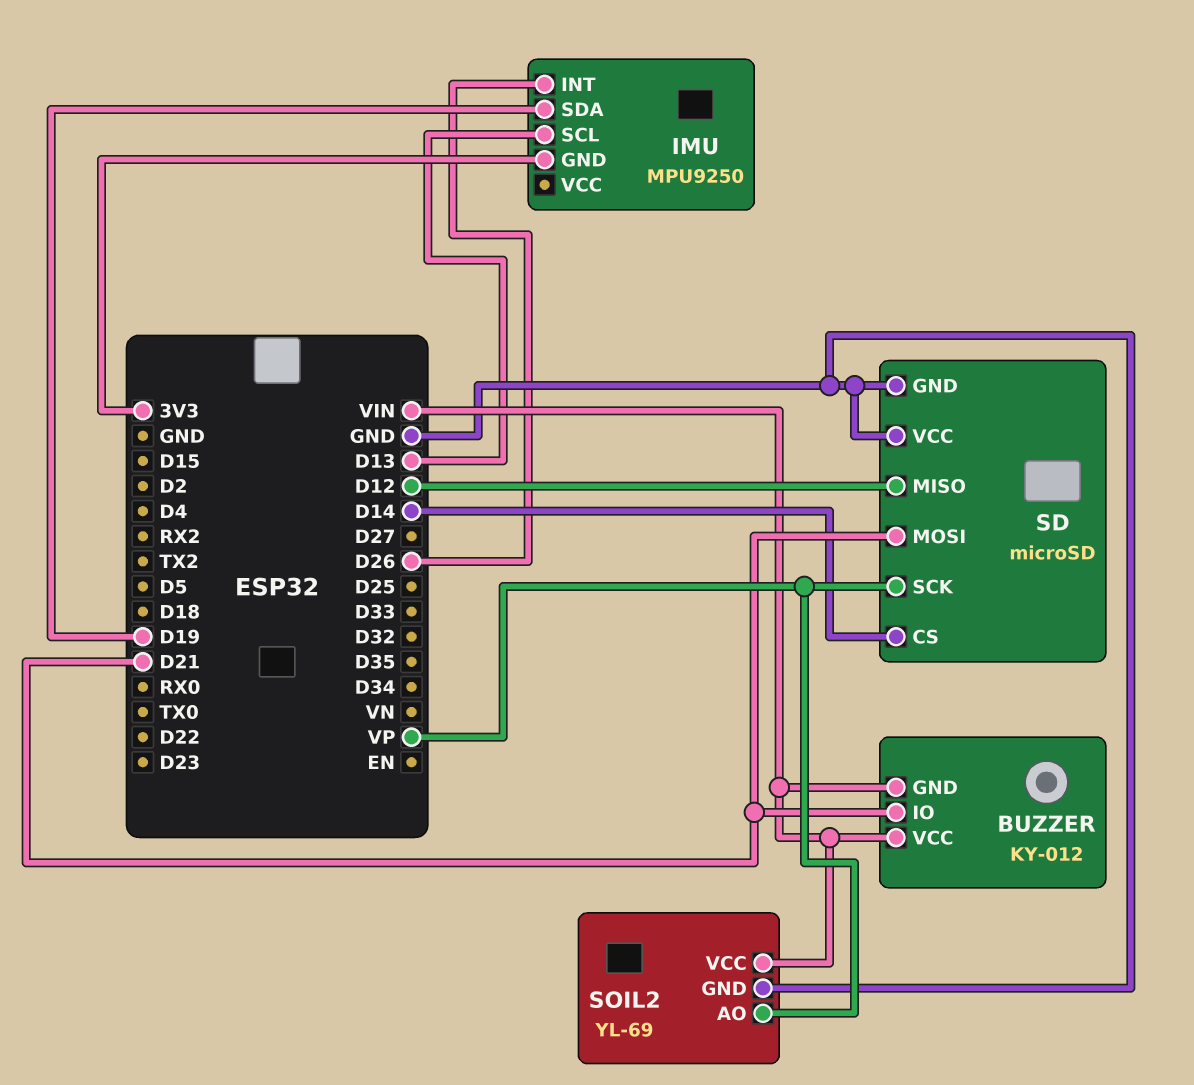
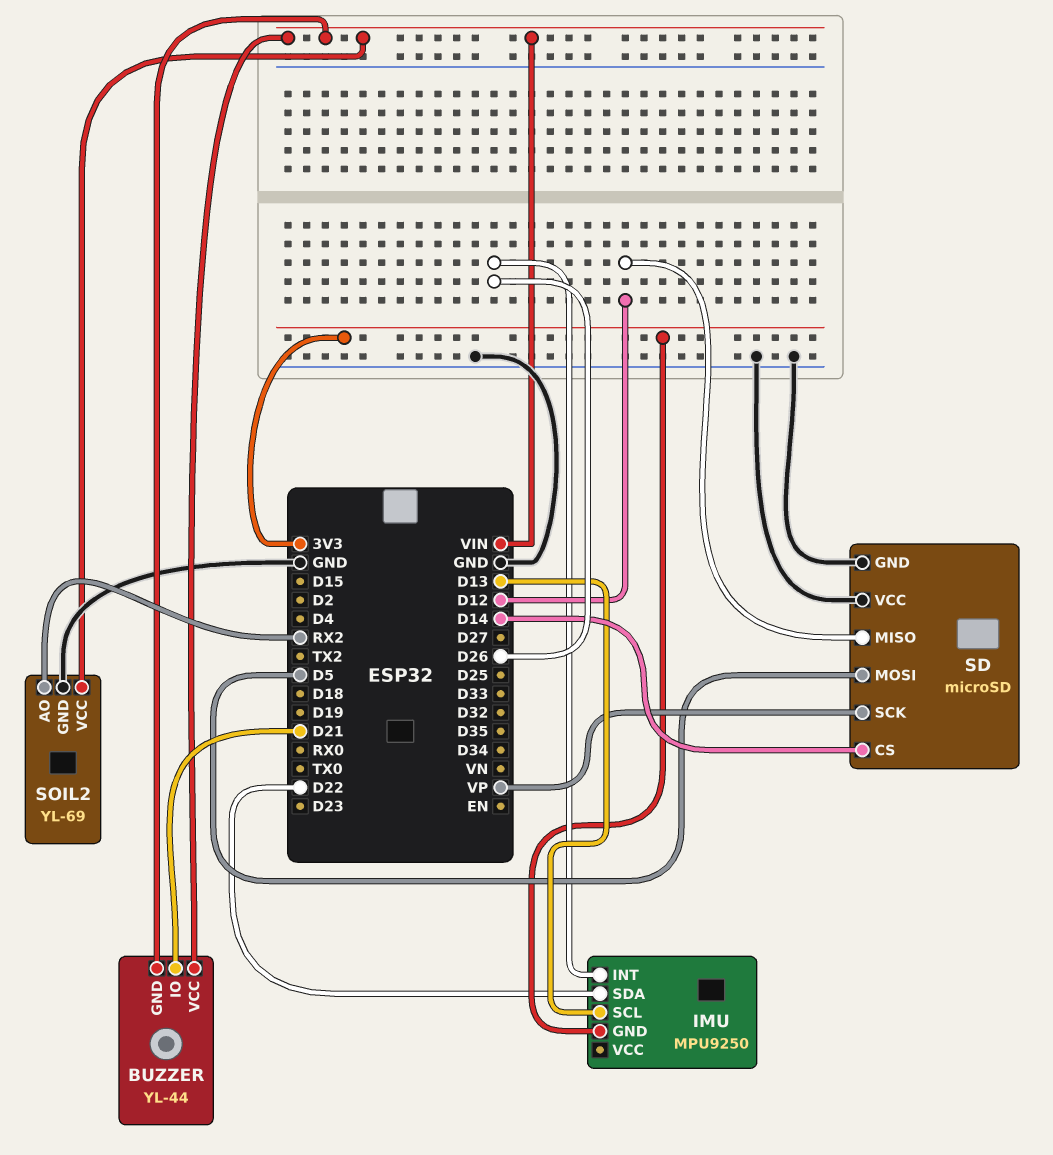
BUZZER: KY-012 -> YL-44
IMU pin SDA: D19 -> D22
SD pin MOSI: D21 -> D5
SOIL2 pin AO: VP -> RX2

